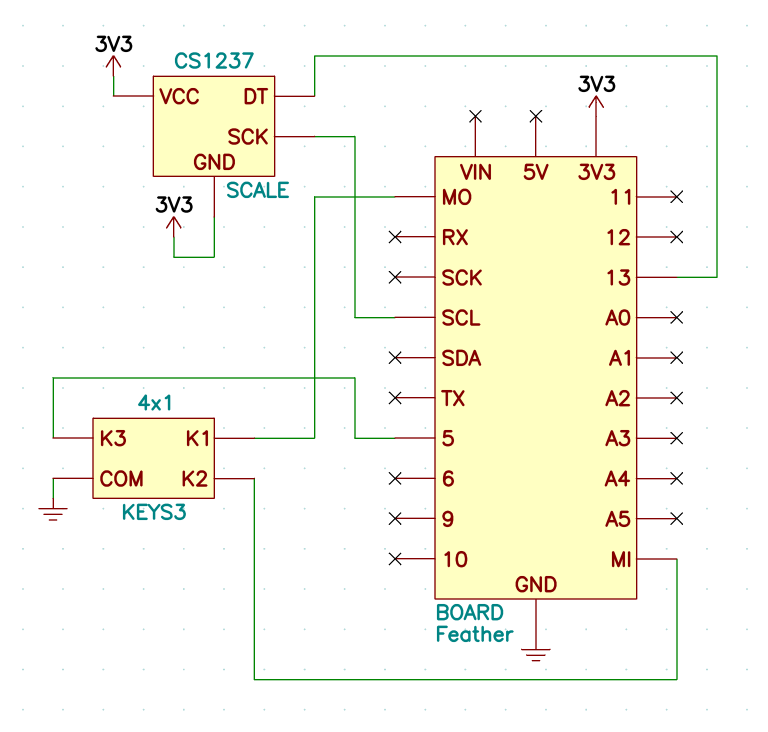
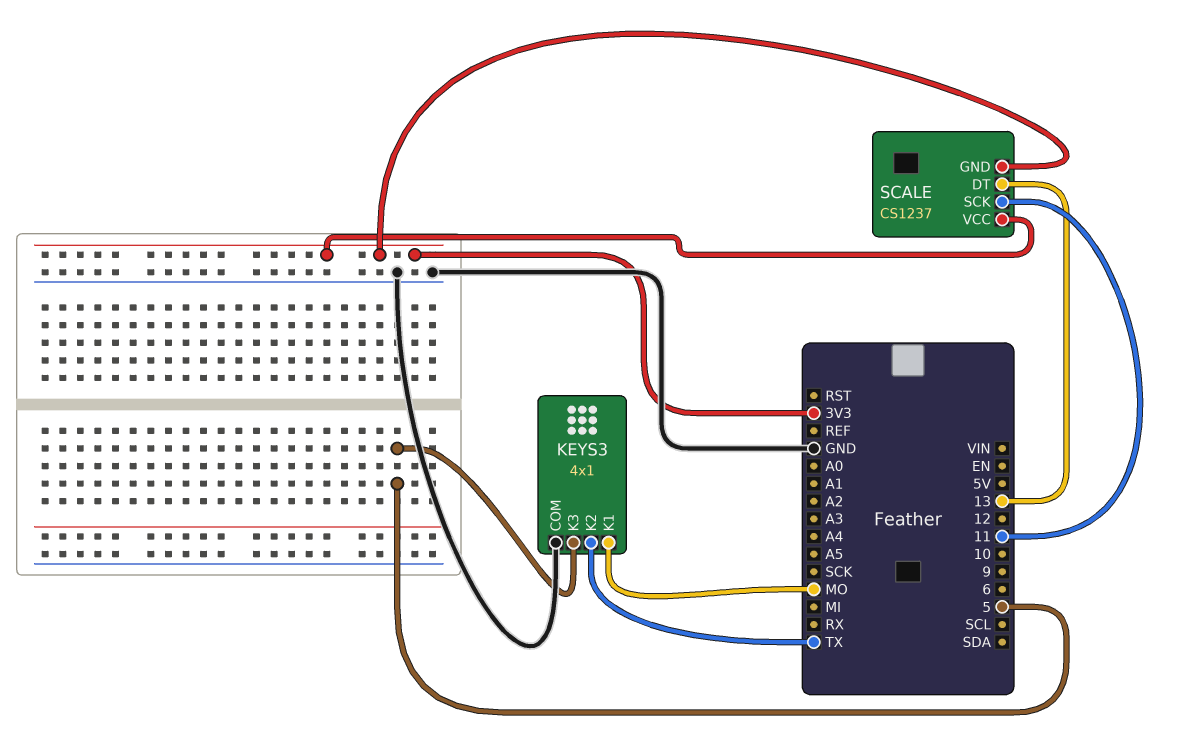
KEYS3 pin K2: MI -> TX
SCALE pin SCK: SCL -> 11

